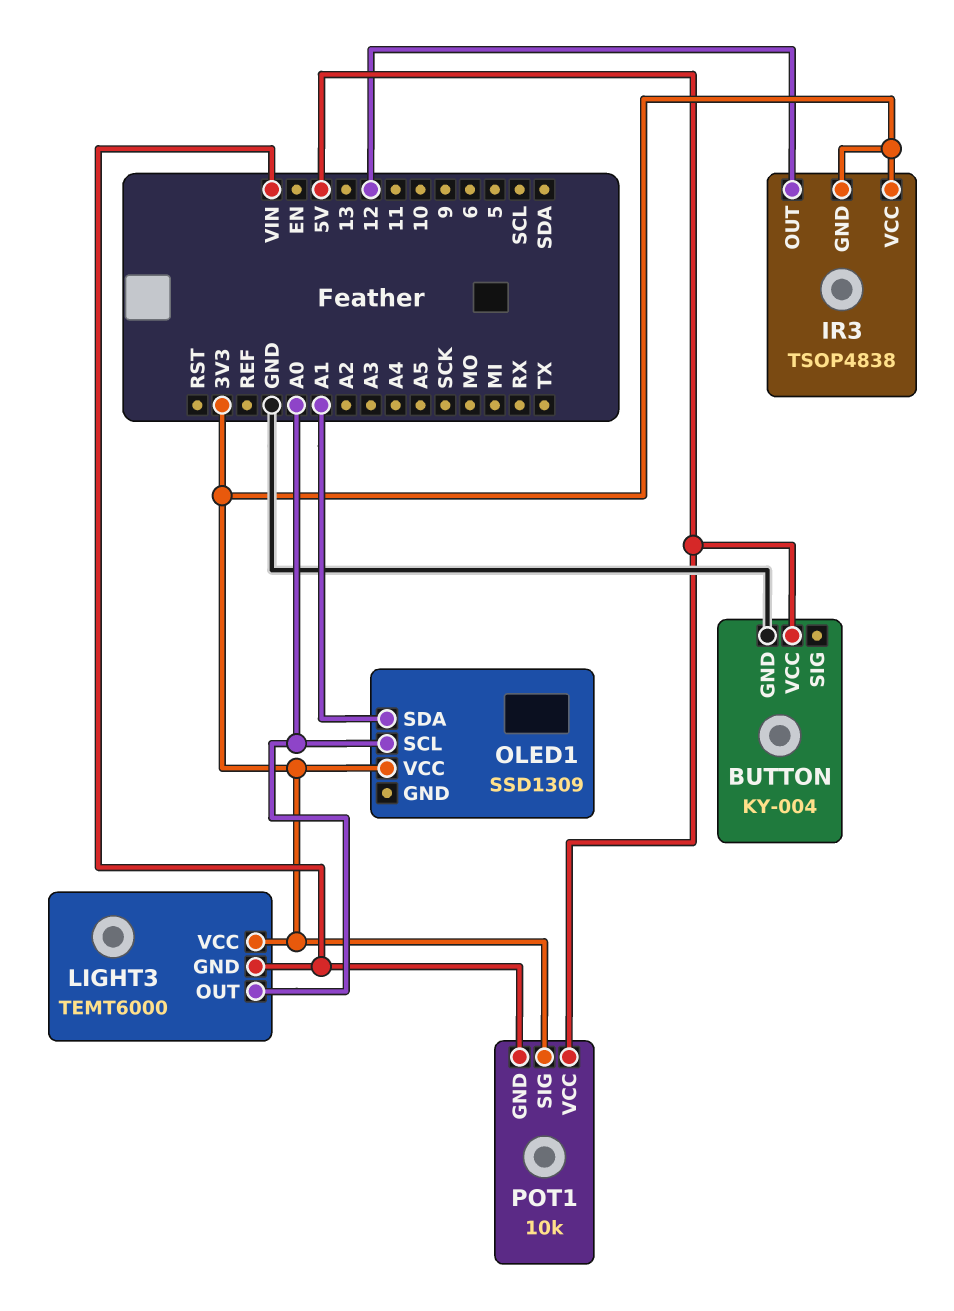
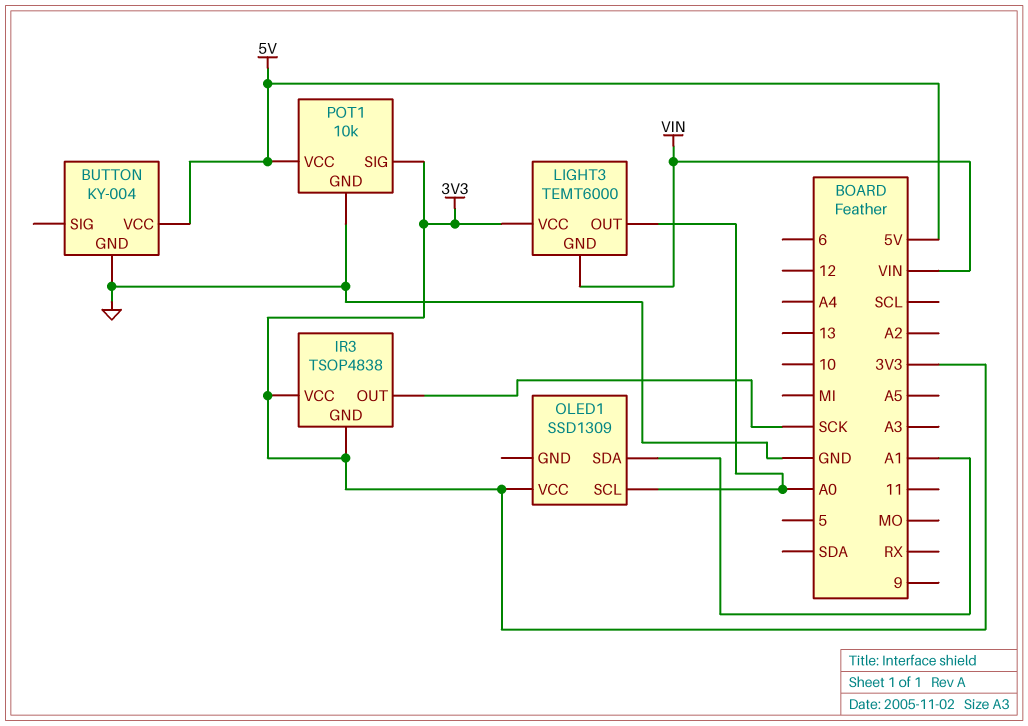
IR3 pin OUT: 12 -> SCK
POT1 pin GND: VIN -> GND

